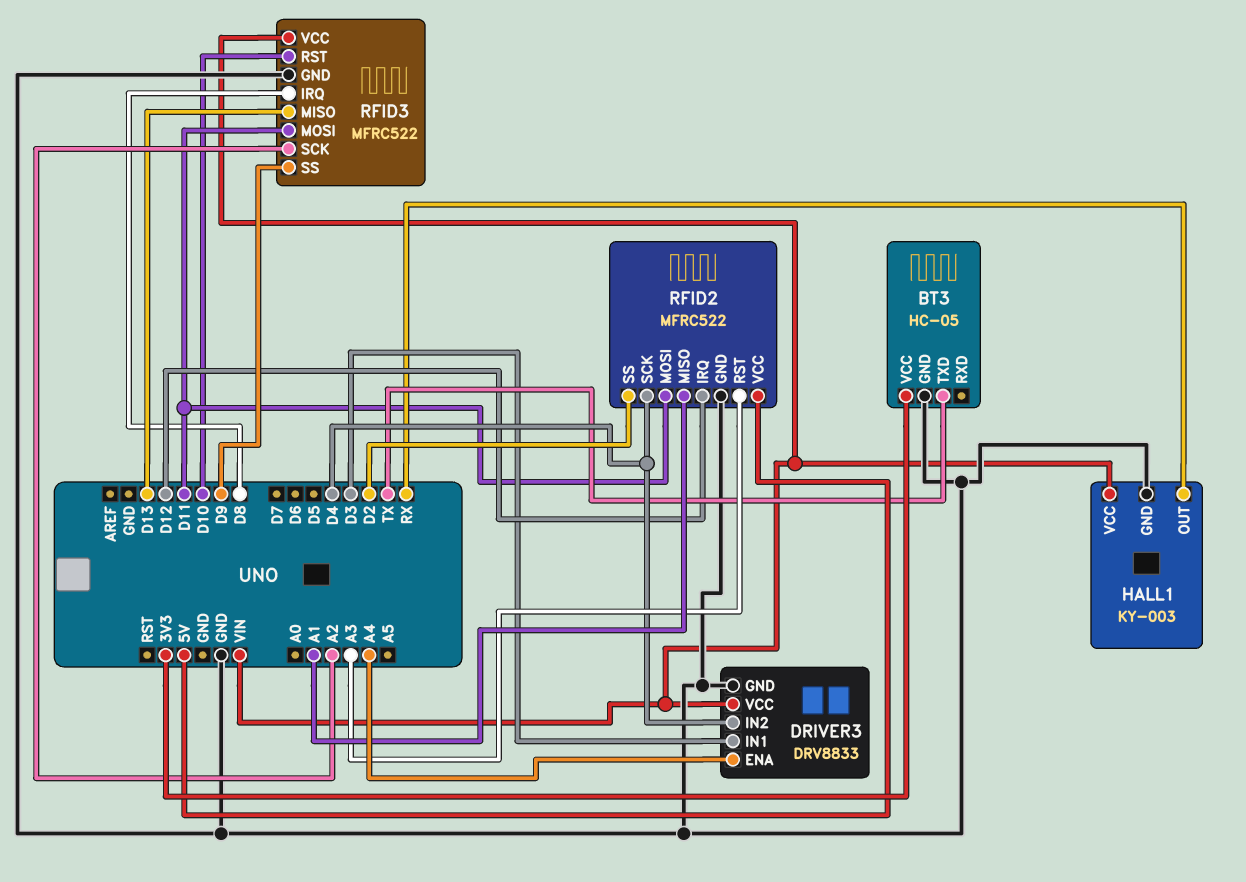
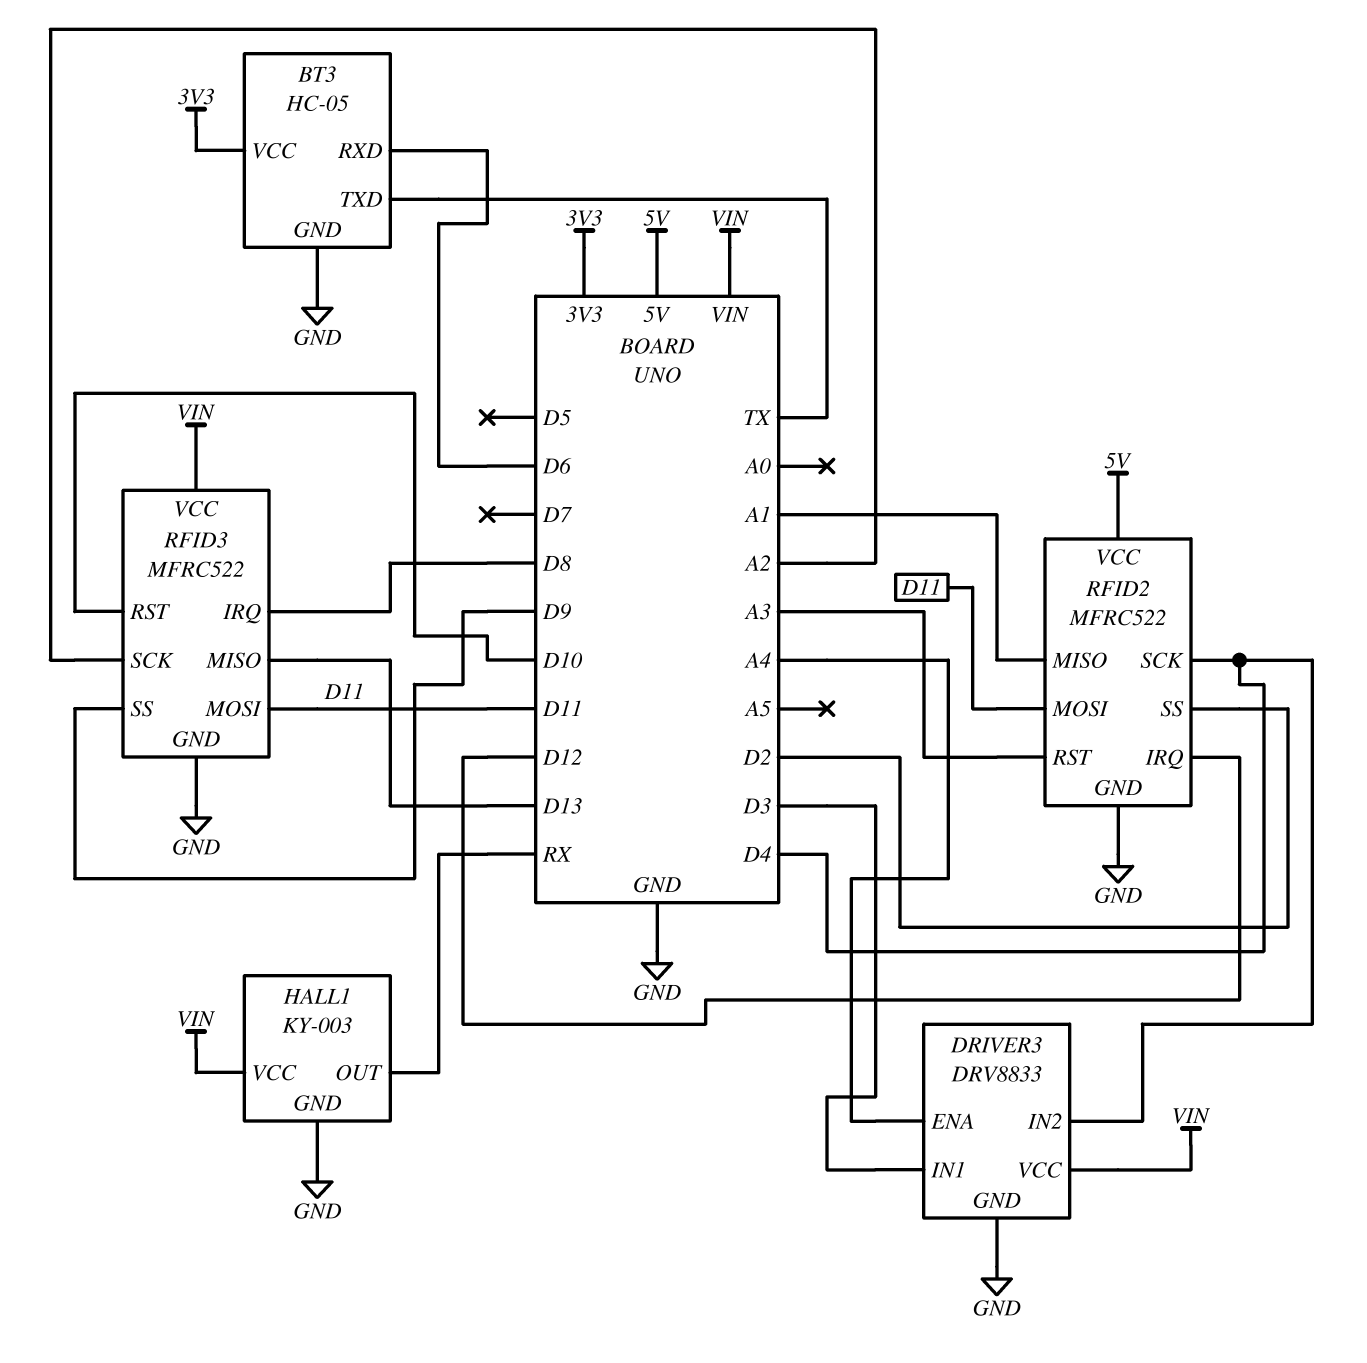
BT3 pin RXD: none -> D6

